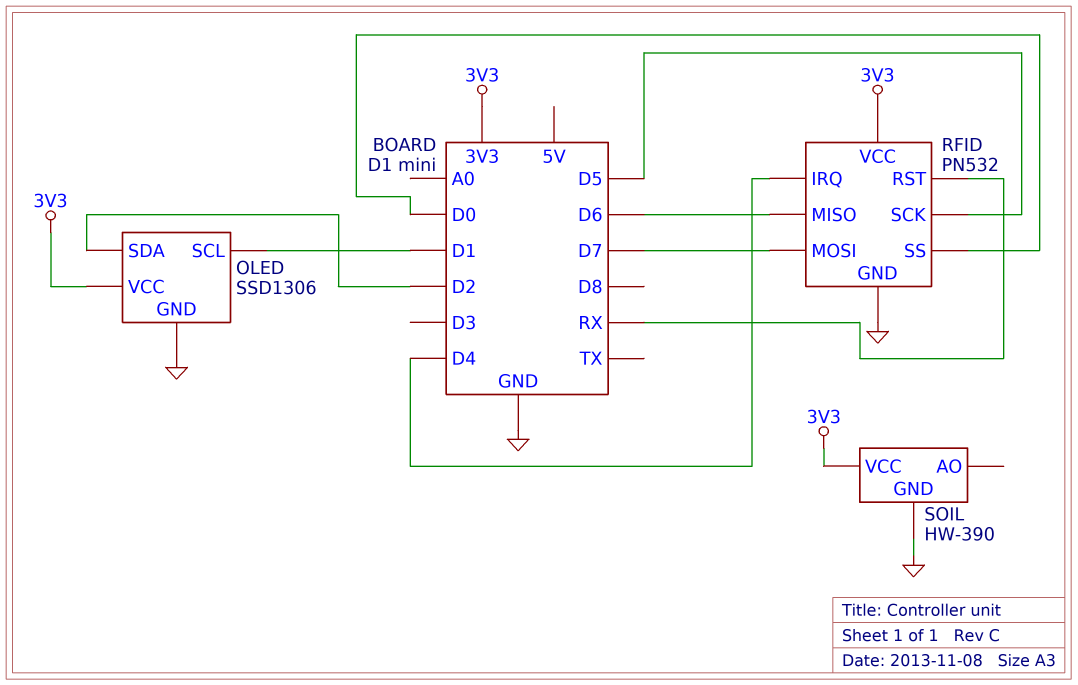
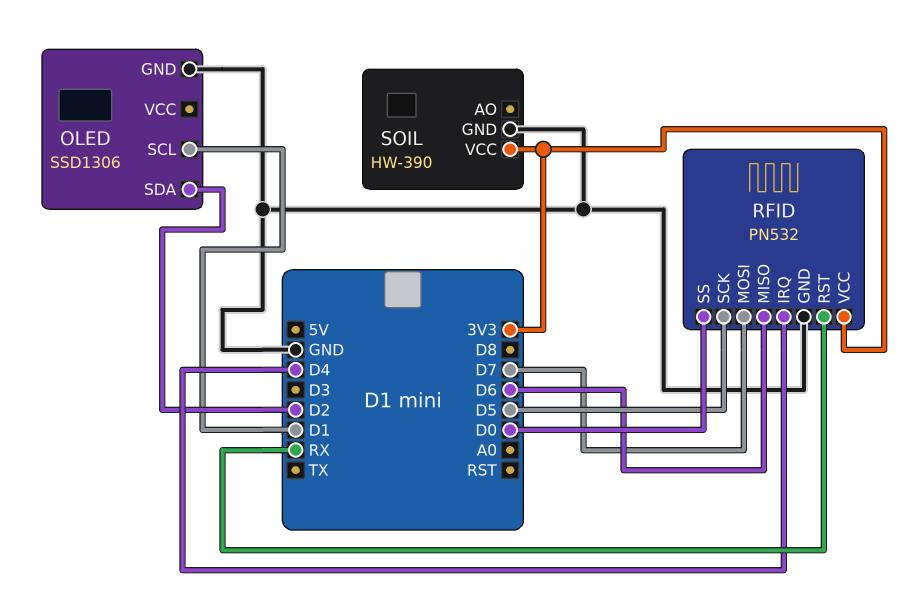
OLED pin VCC: 3V3 -> none

